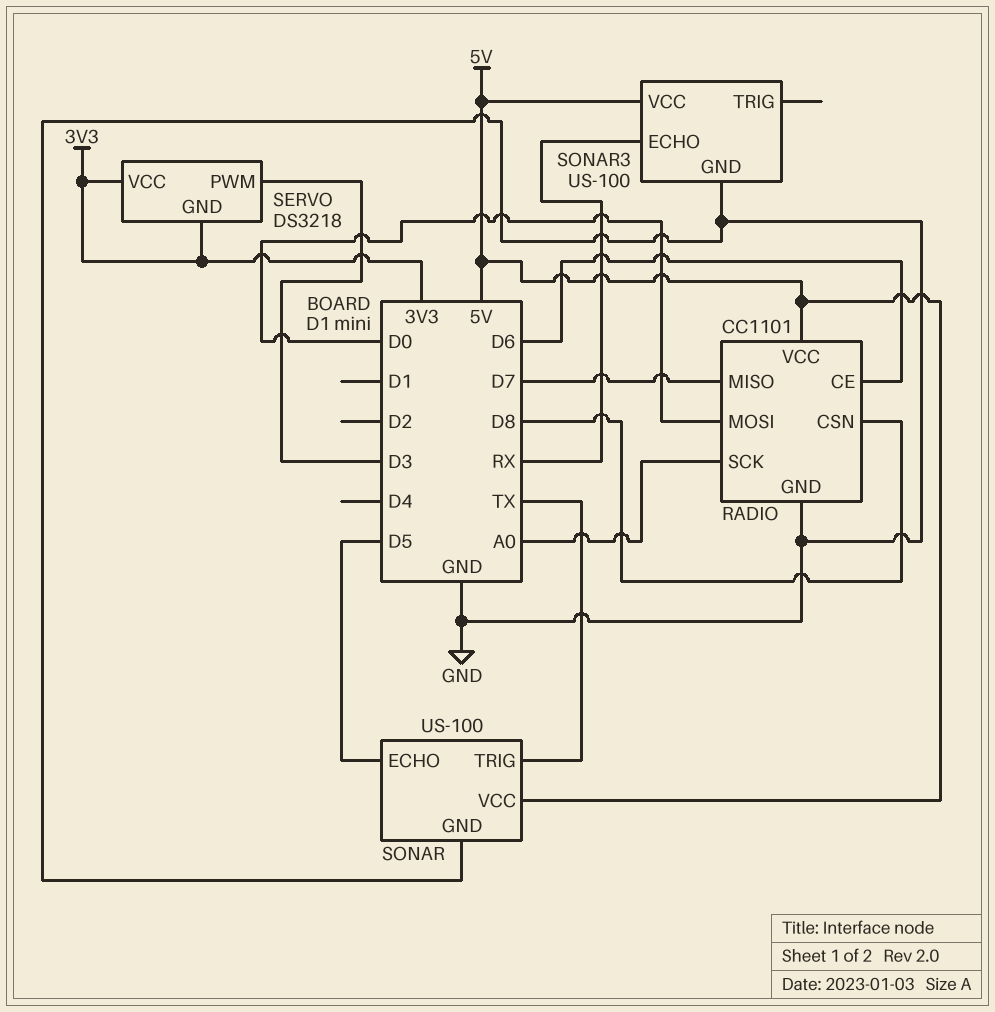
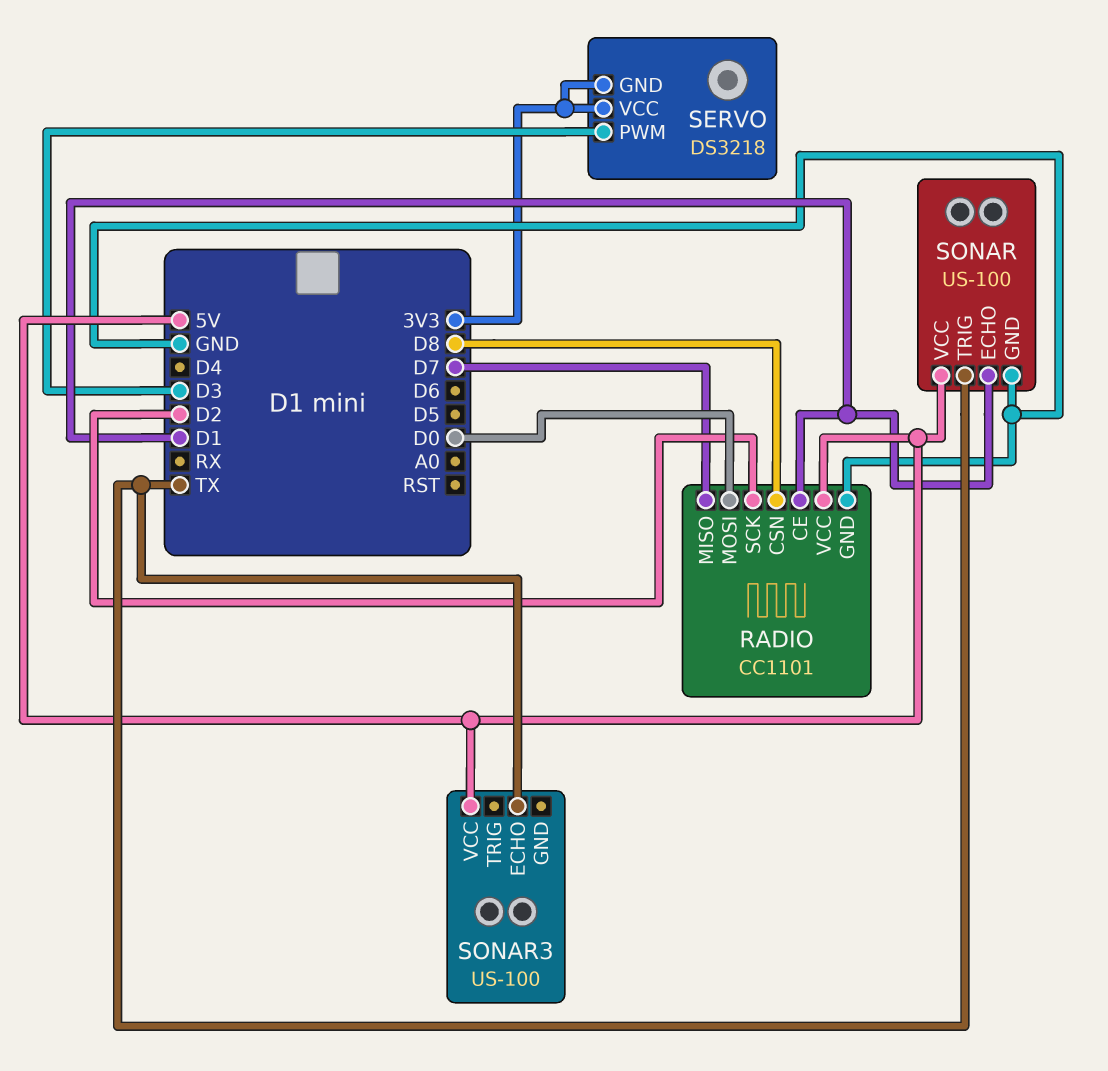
RADIO pin CE: D6 -> D1
RADIO pin SCK: A0 -> D2
SONAR pin ECHO: D5 -> D1
SONAR3 pin ECHO: RX -> TX
SONAR3 pin GND: GND -> none

